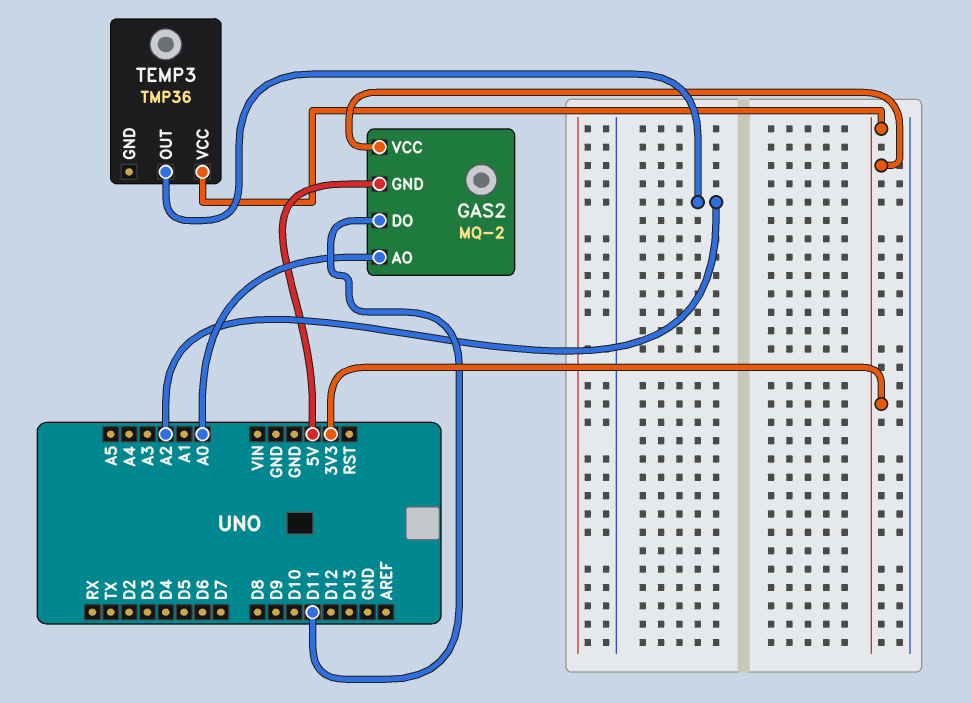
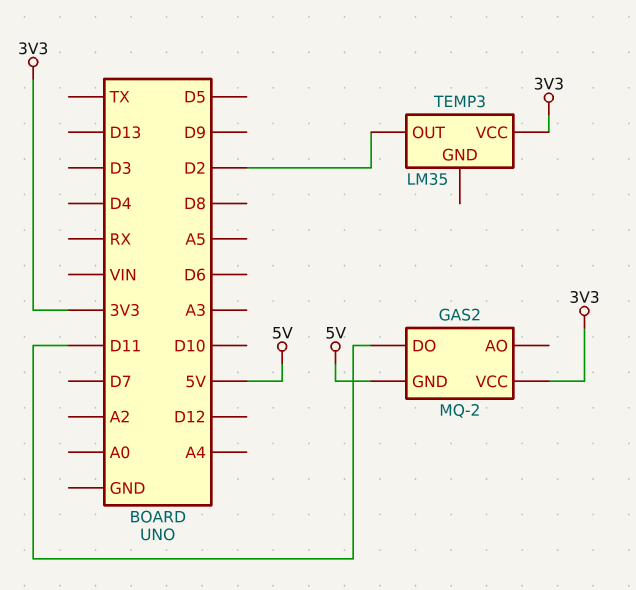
GAS2 pin AO: A0 -> none
TEMP3: TMP36 -> LM35
TEMP3 pin OUT: A2 -> D2

